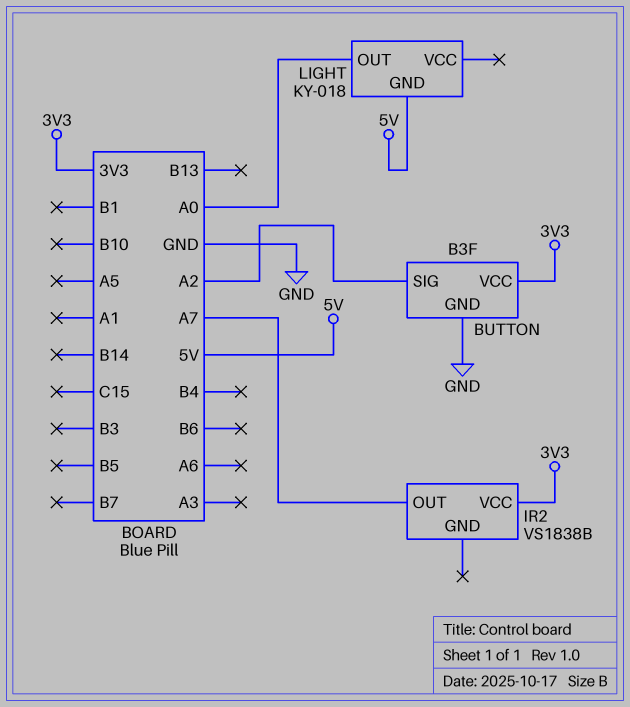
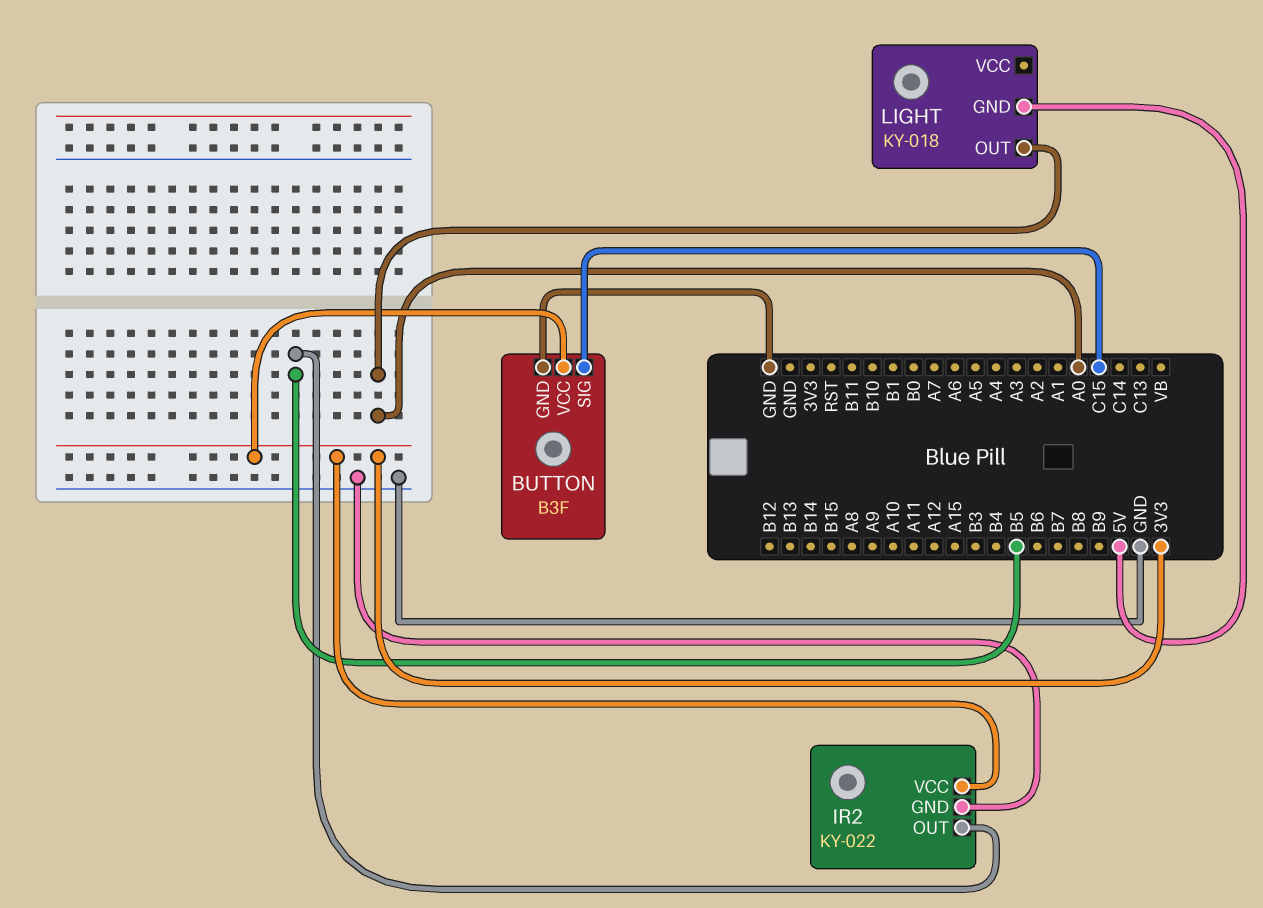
BUTTON pin SIG: A2 -> C15
IR2: VS1838B -> KY-022
IR2 pin GND: none -> GND
IR2 pin OUT: A7 -> B5

